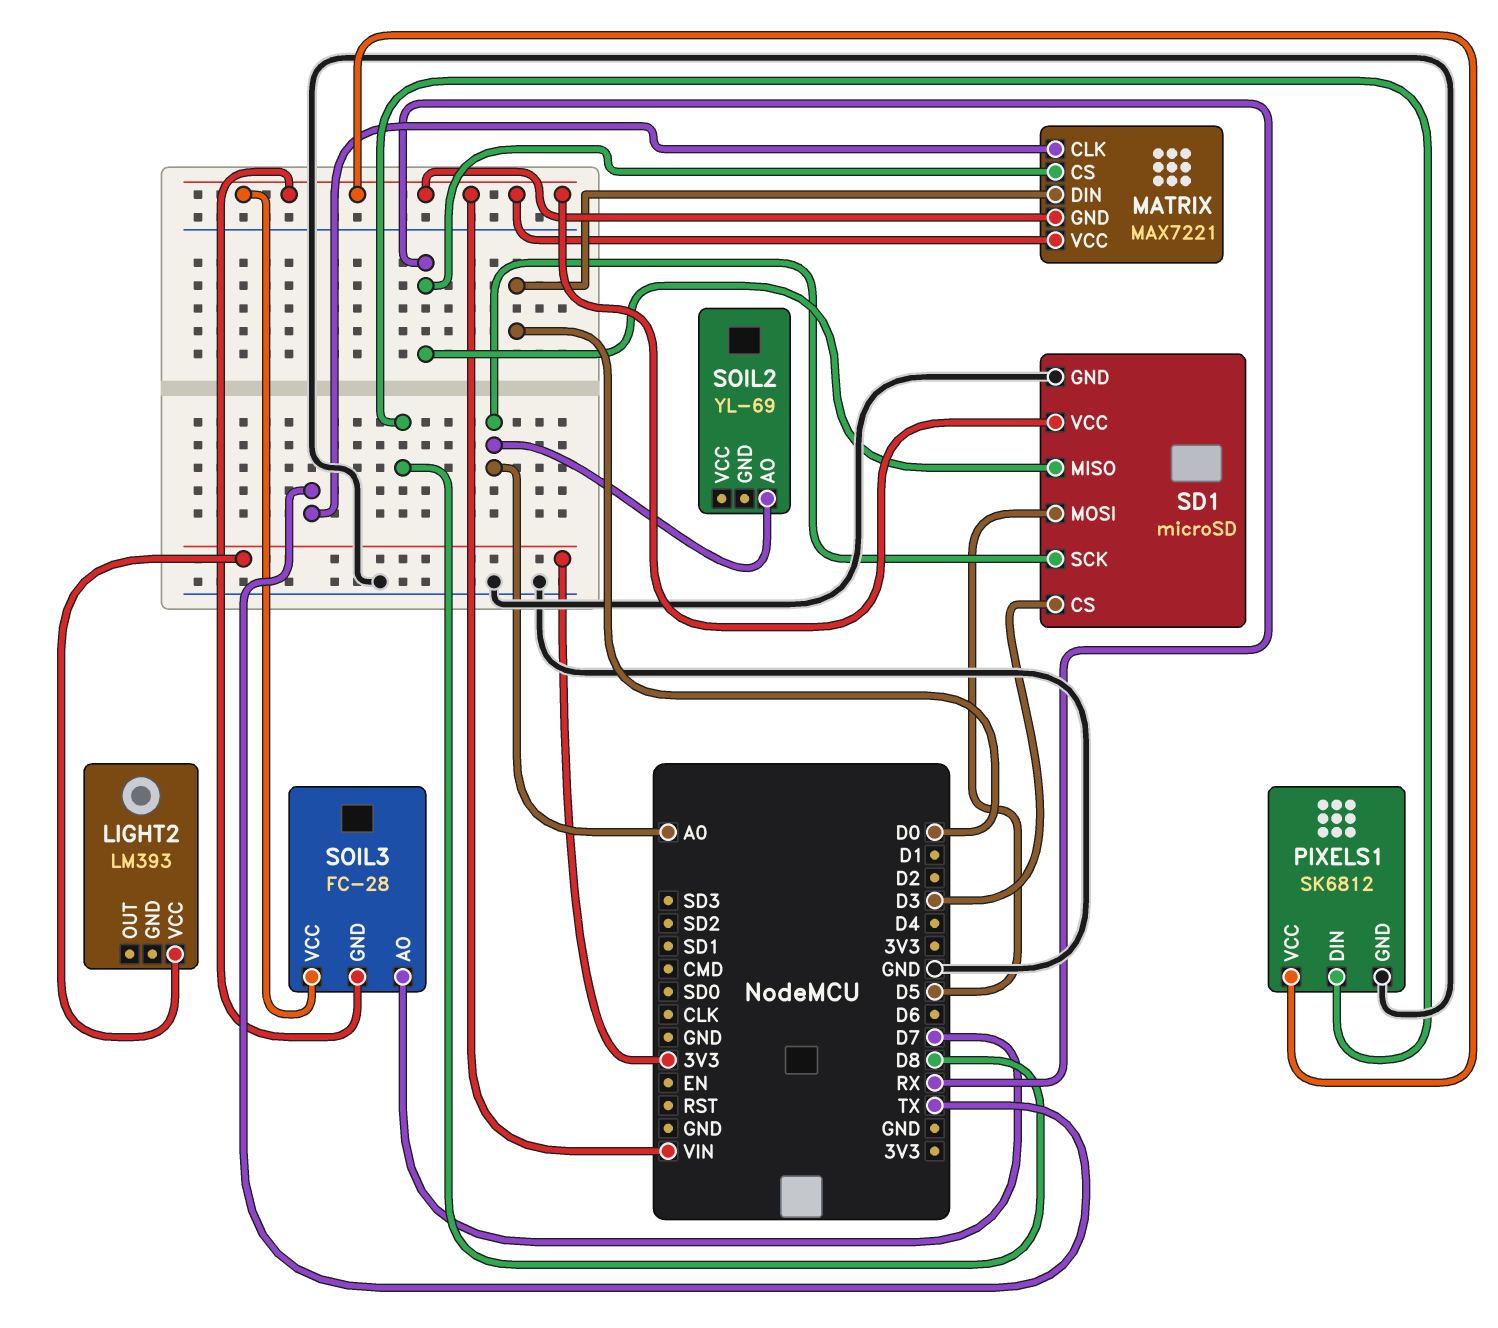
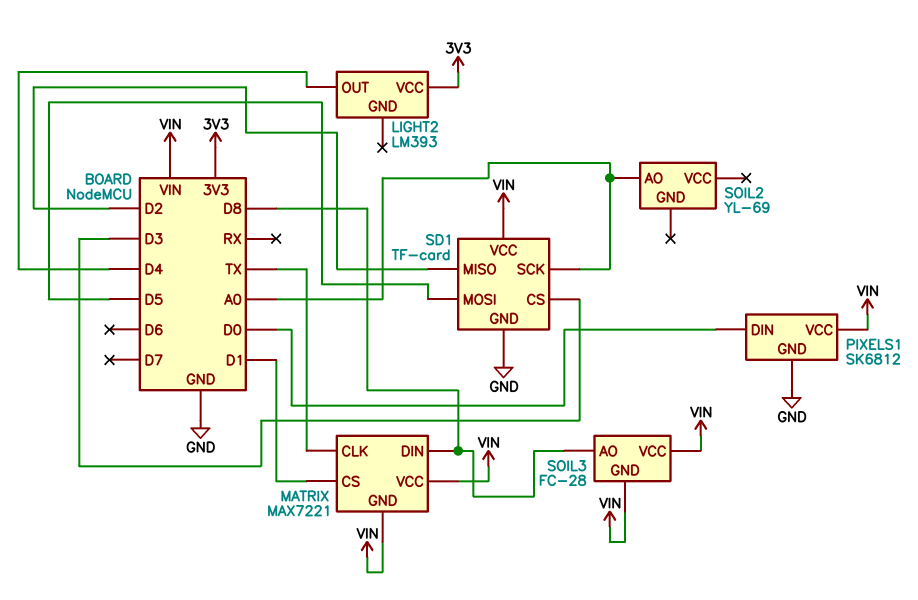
LIGHT2 pin OUT: none -> D4
MATRIX pin CS: RX -> D1
MATRIX pin DIN: D0 -> D8
PIXELS1 pin DIN: D8 -> D0
SD1: microSD -> TF-card
SD1 pin MISO: RX -> D2
SOIL3 pin AO: D7 -> D8

